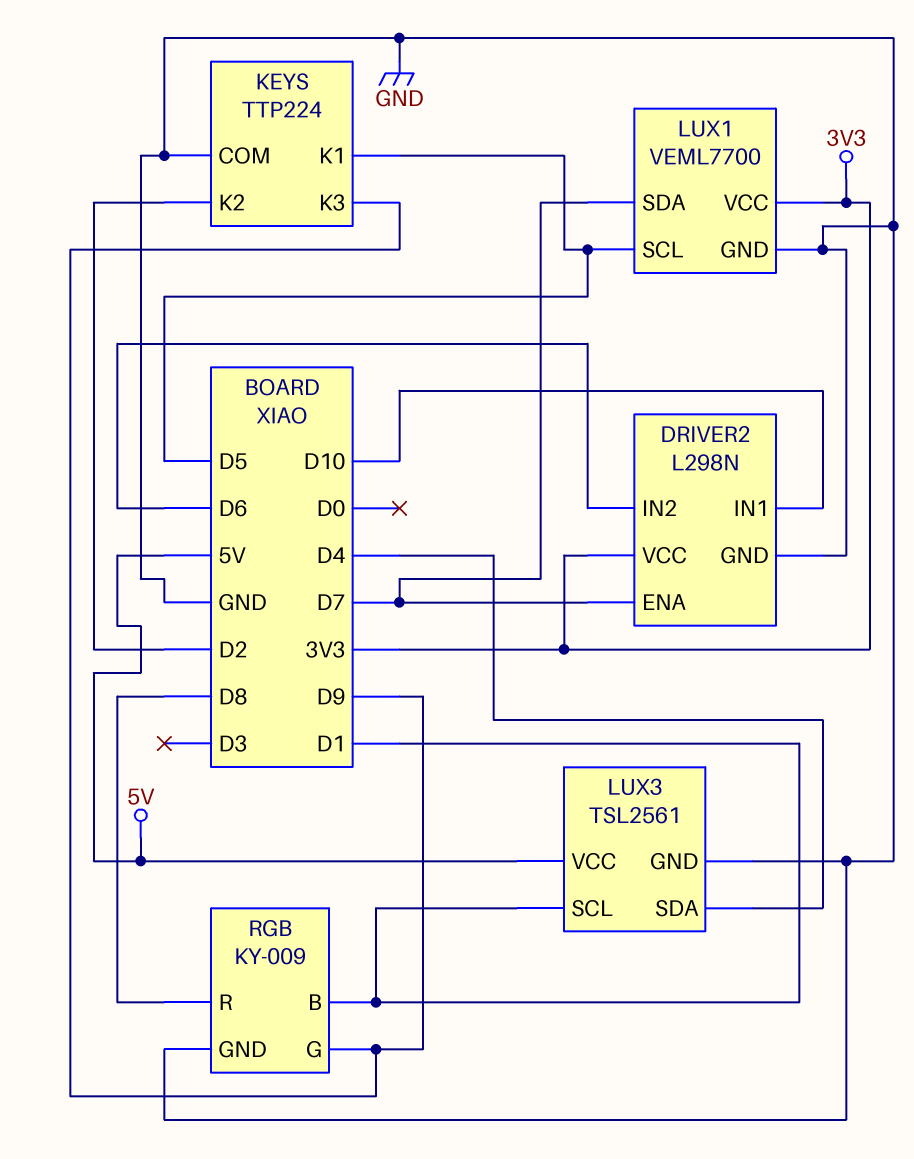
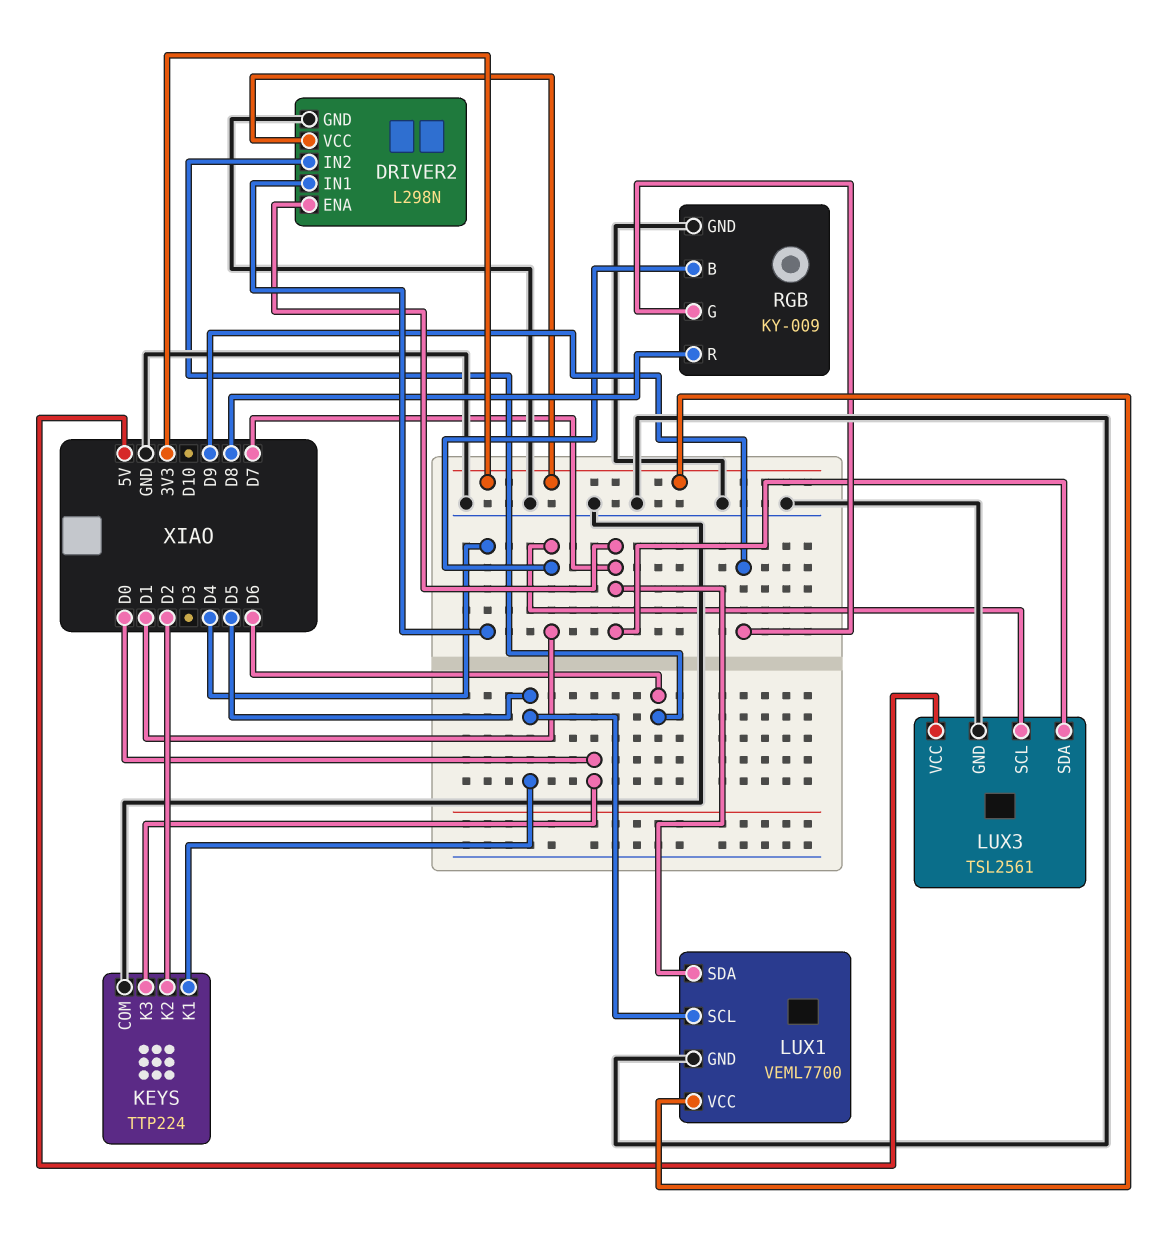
DRIVER2 pin IN1: D10 -> D4
KEYS pin K3: D9 -> D0
LUX3 pin SDA: D4 -> D7

